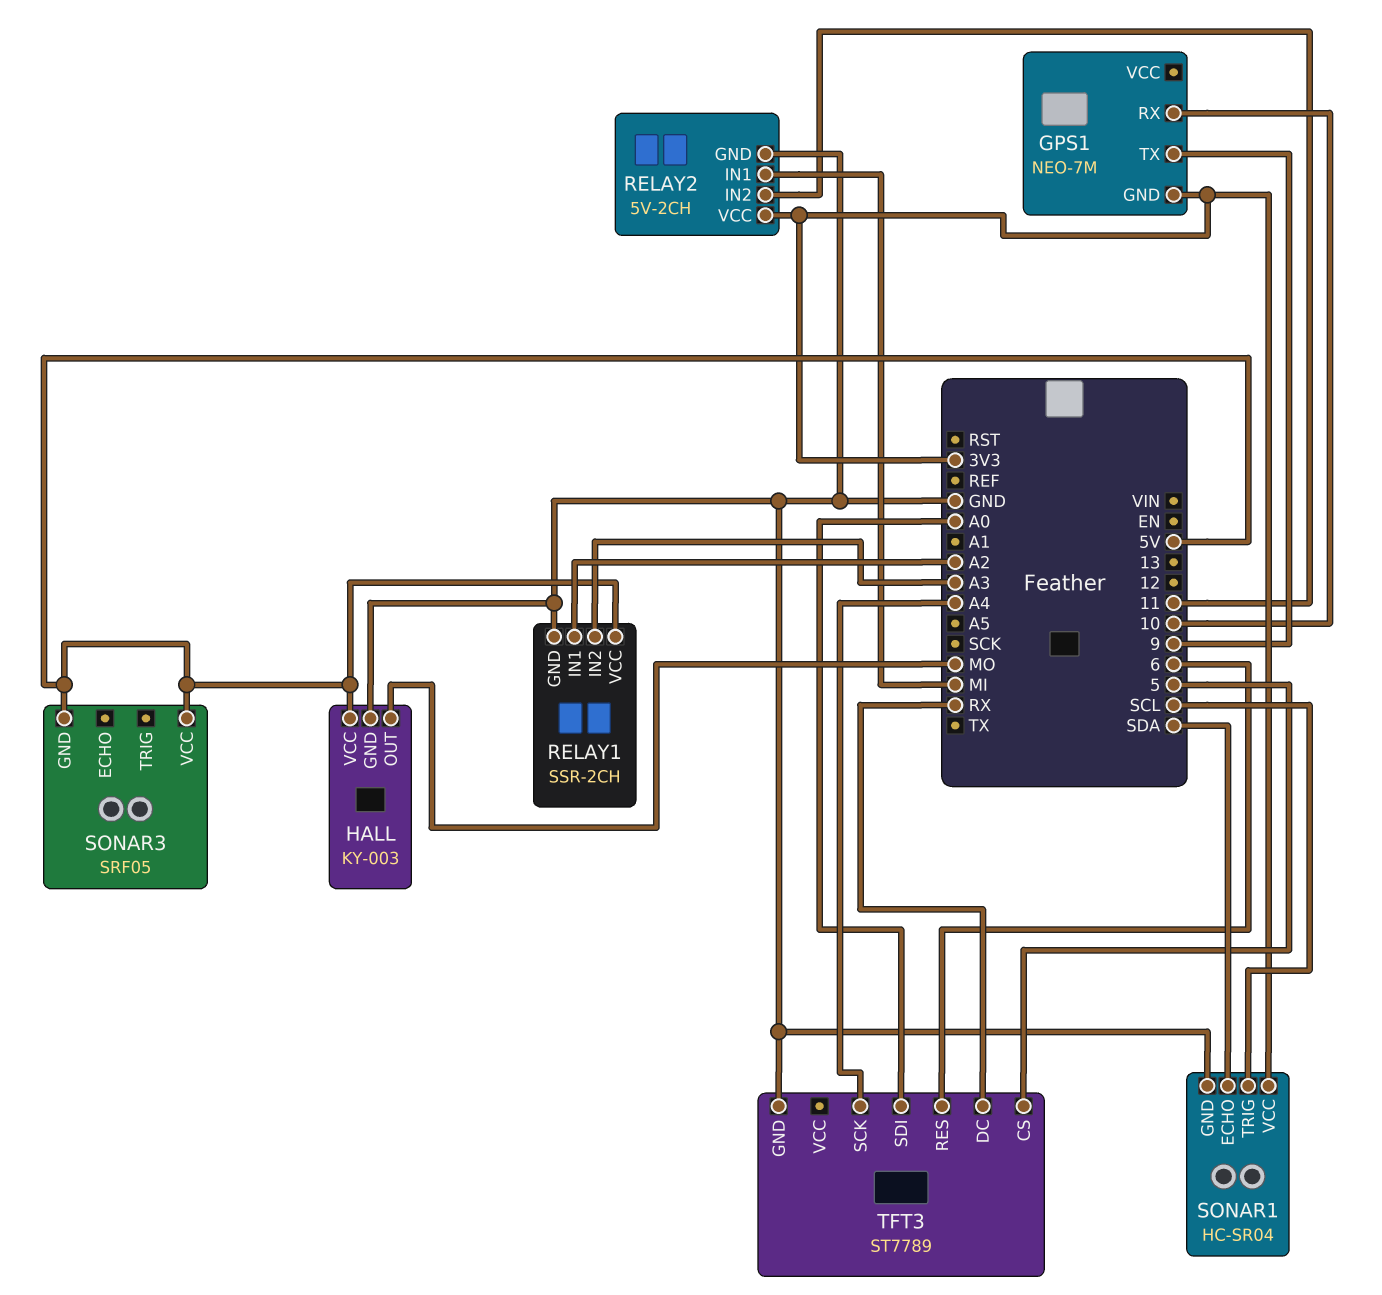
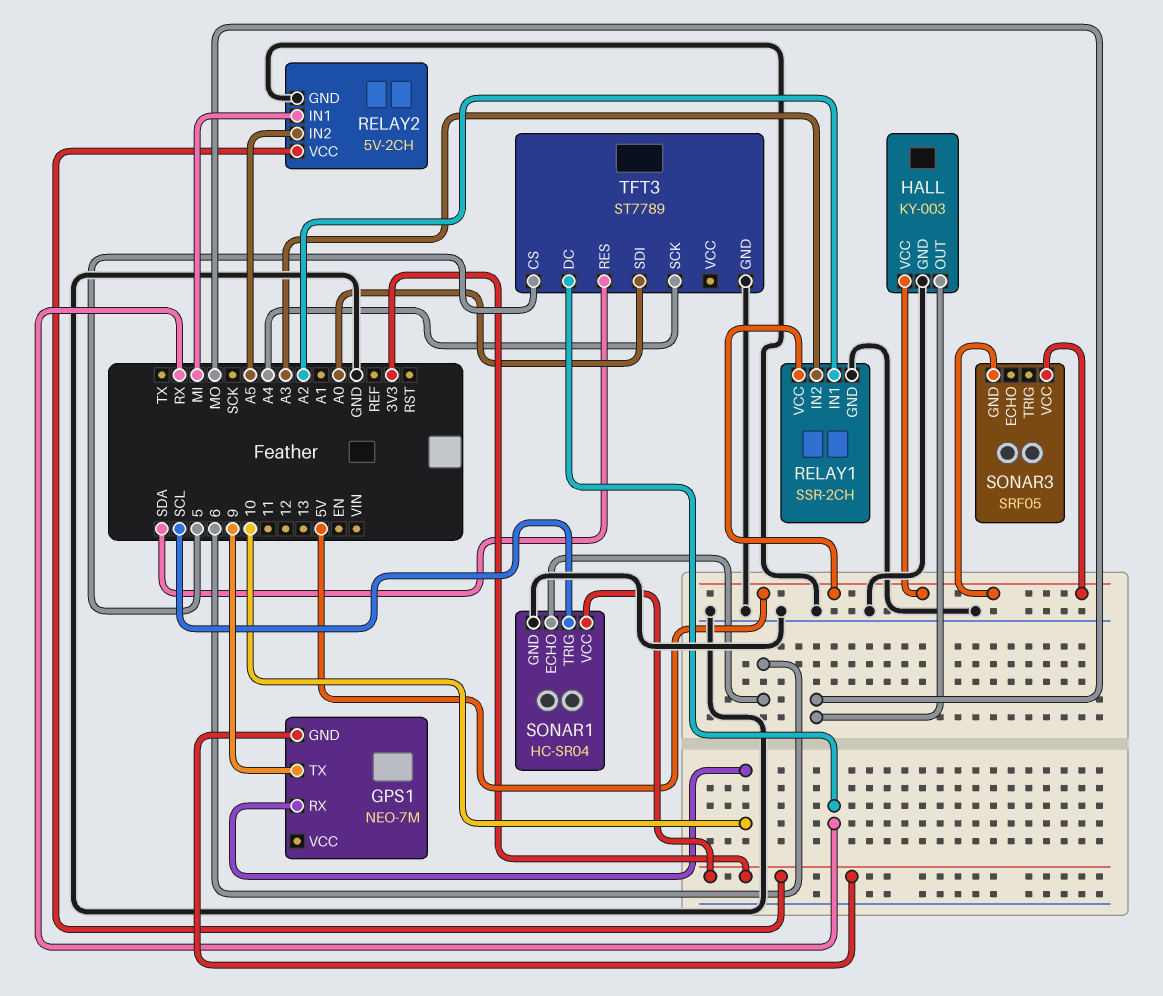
RELAY2 pin IN2: 11 -> A5
SONAR1 pin ECHO: SDA -> 6
TFT3 pin RES: 6 -> SDA

